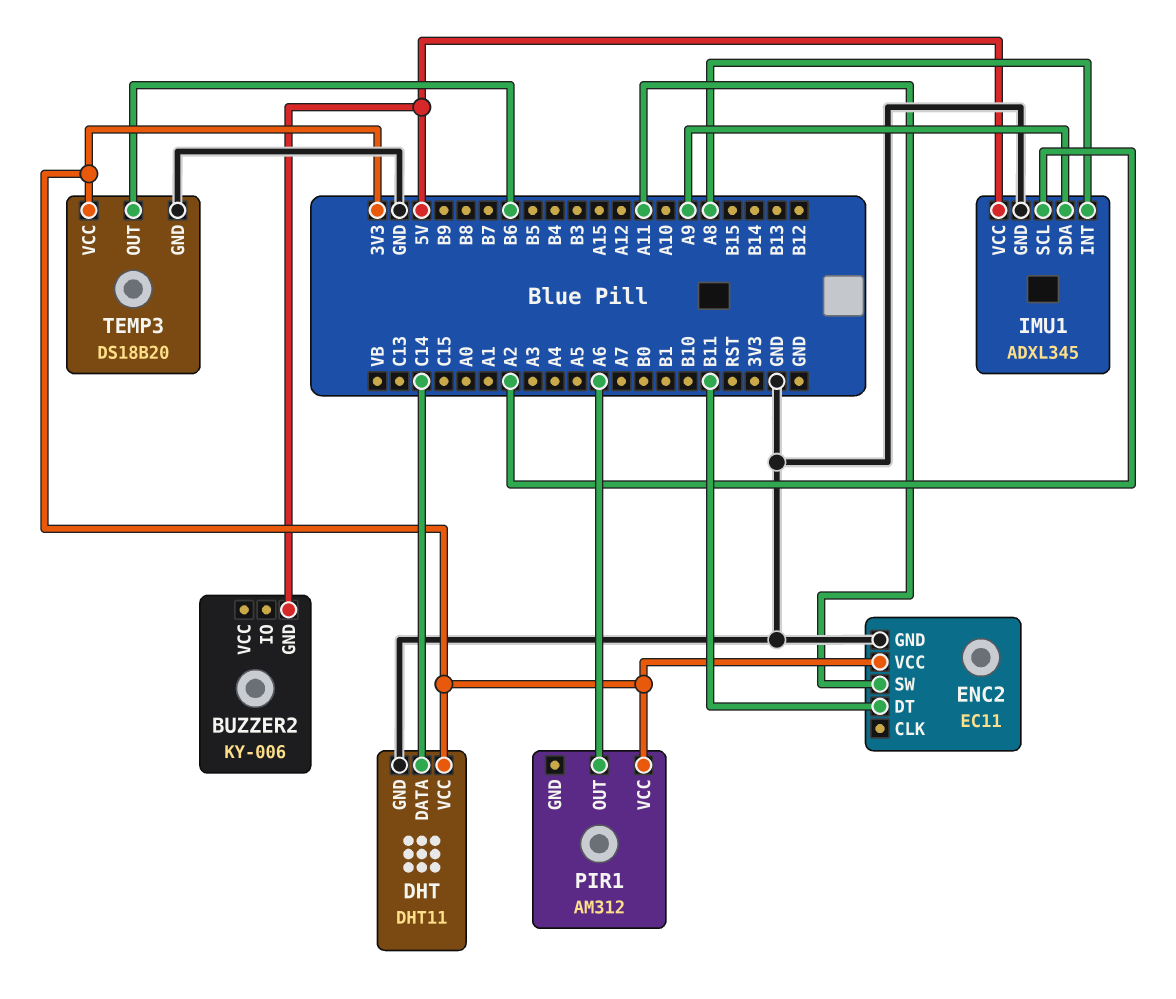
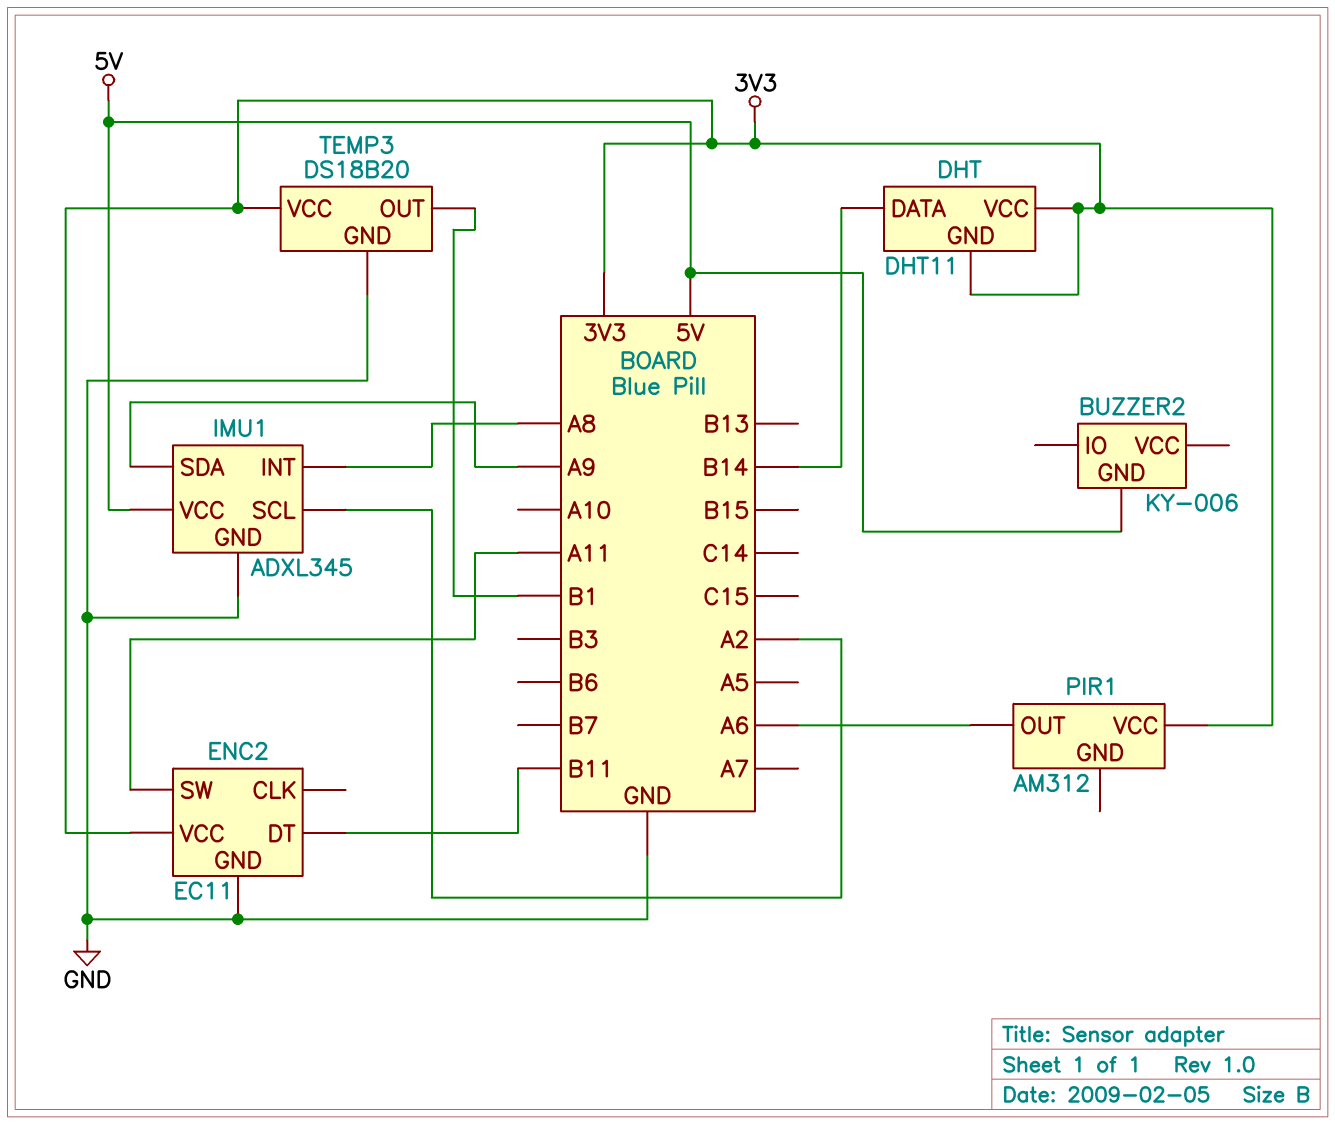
DHT pin DATA: C14 -> B14
DHT pin GND: GND -> 3V3
TEMP3 pin OUT: B6 -> B1

